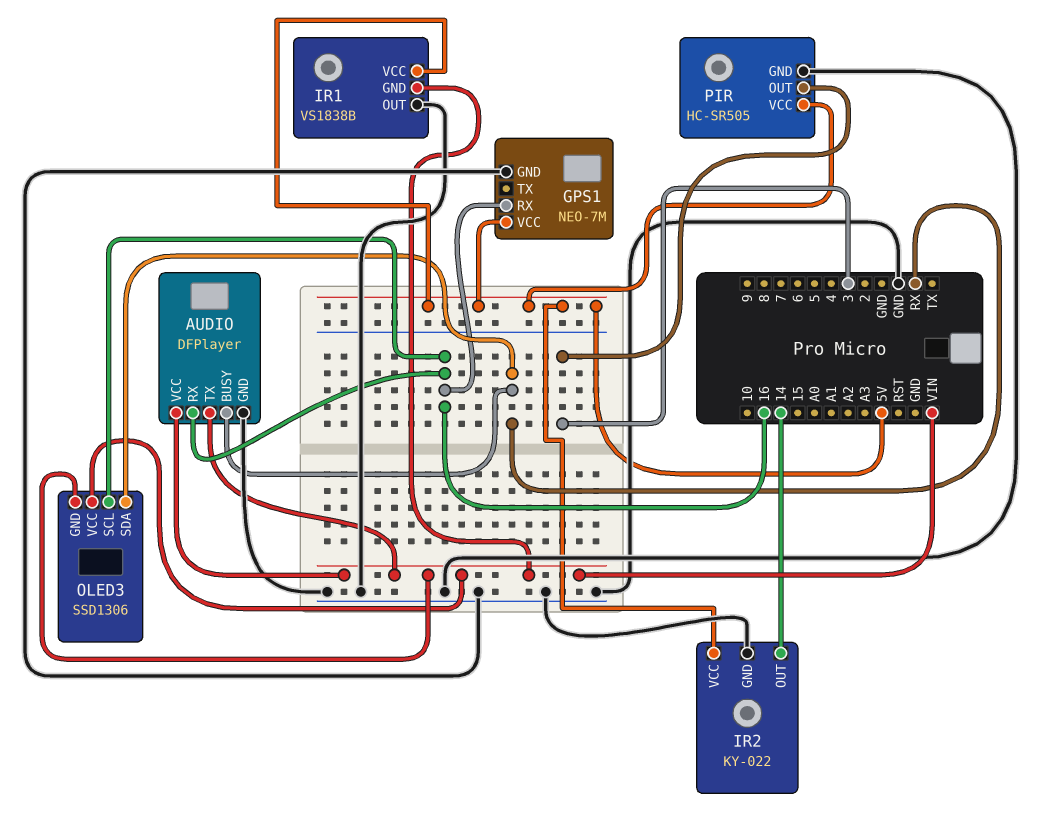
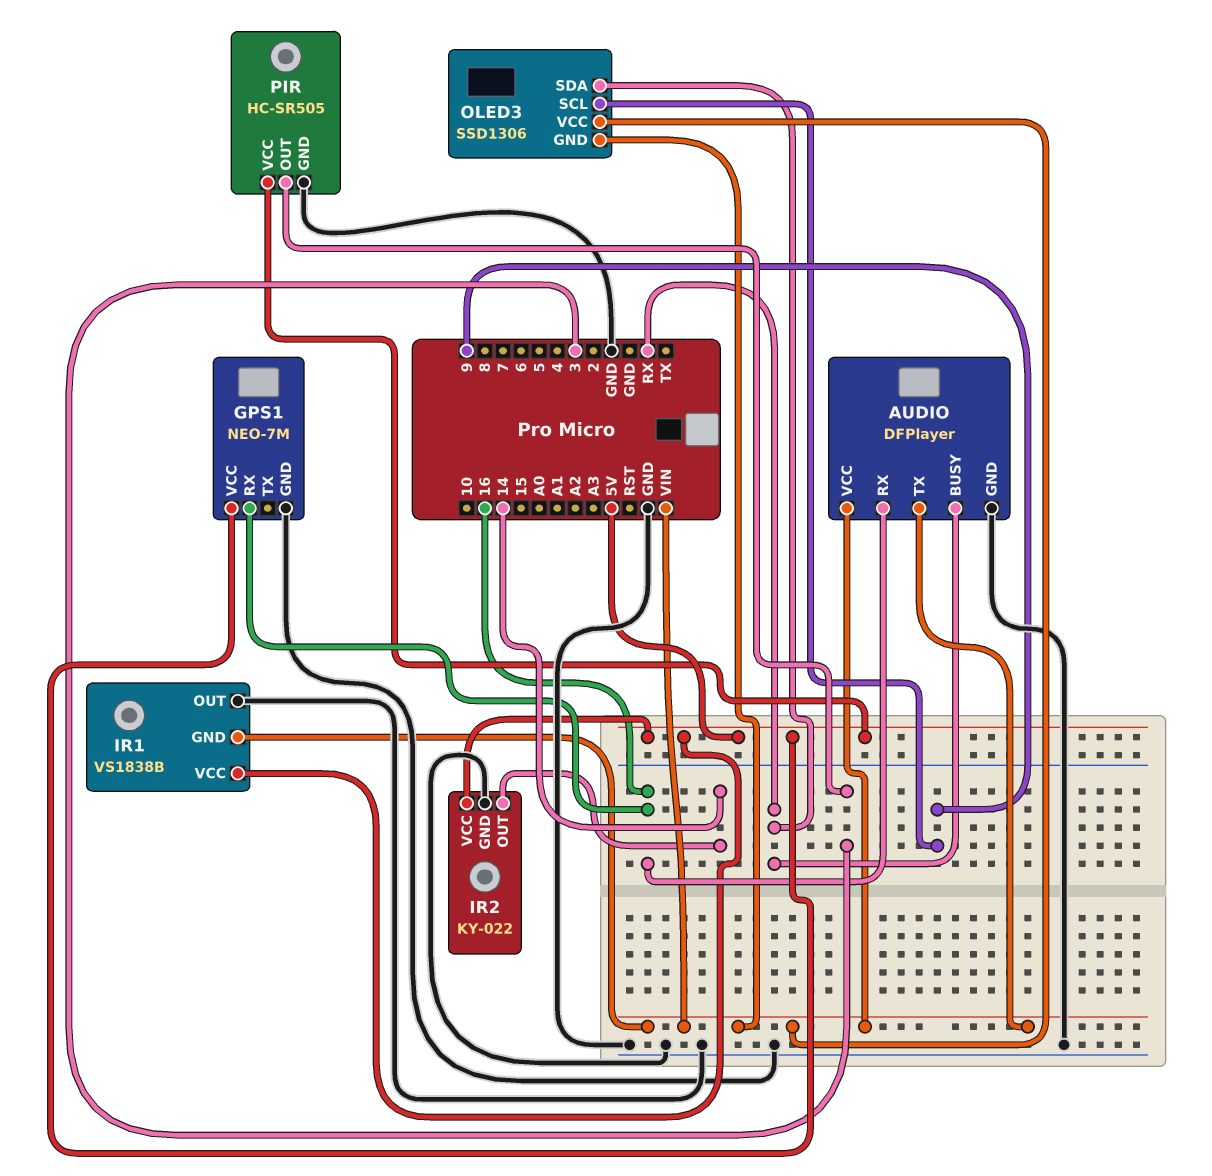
OLED3 pin SCL: 16 -> 9

